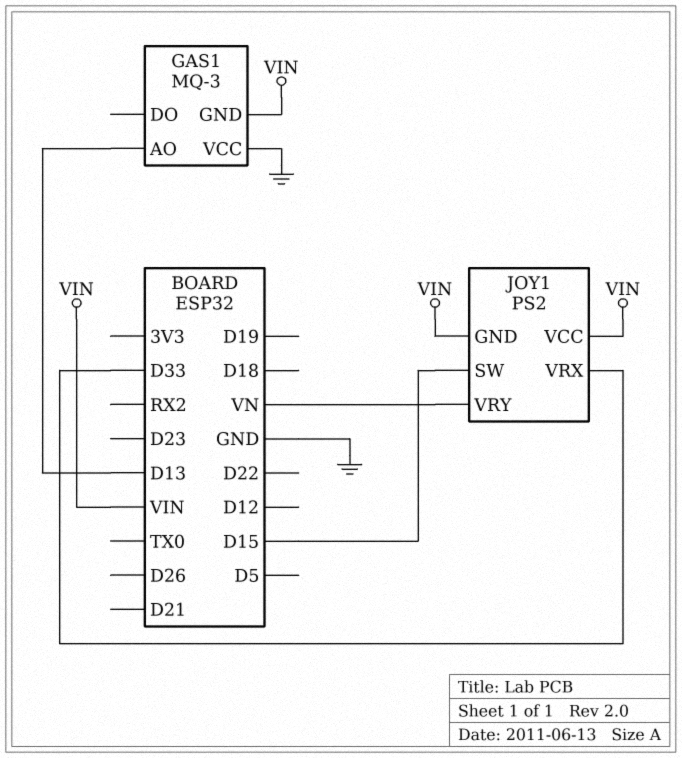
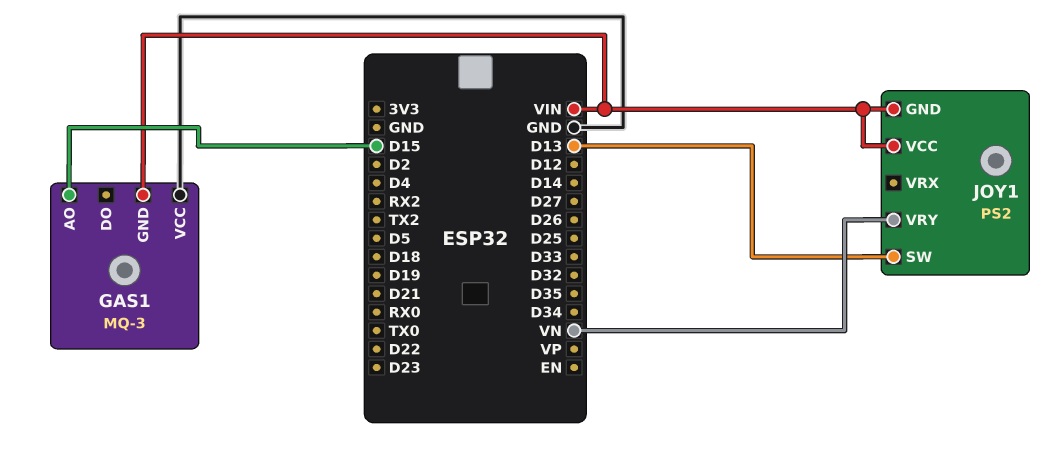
GAS1 pin AO: D13 -> D15
JOY1 pin SW: D15 -> D13
JOY1 pin VRX: D33 -> none

